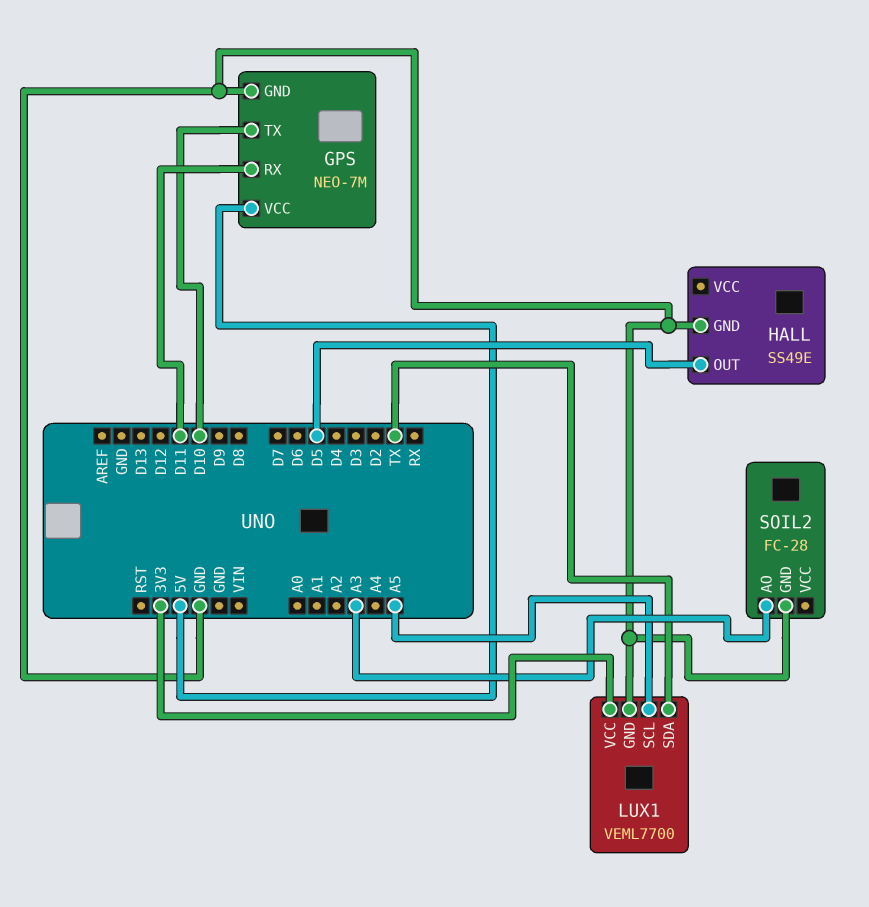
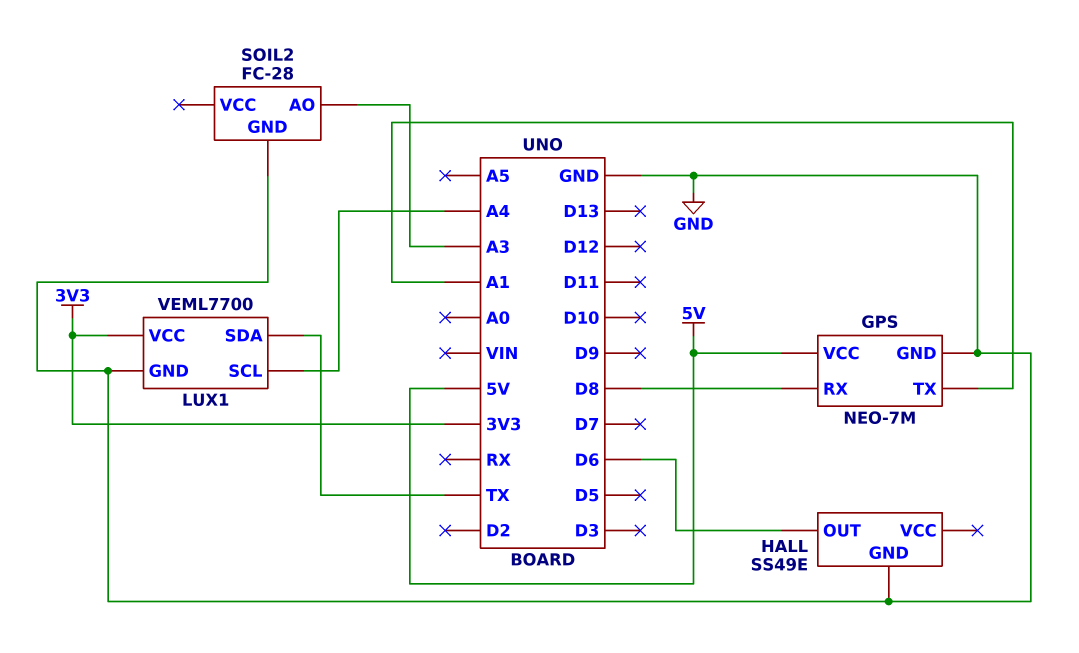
GPS pin RX: D11 -> D8
GPS pin TX: D10 -> A1
HALL pin OUT: D5 -> D6
LUX1 pin SCL: A5 -> A4

